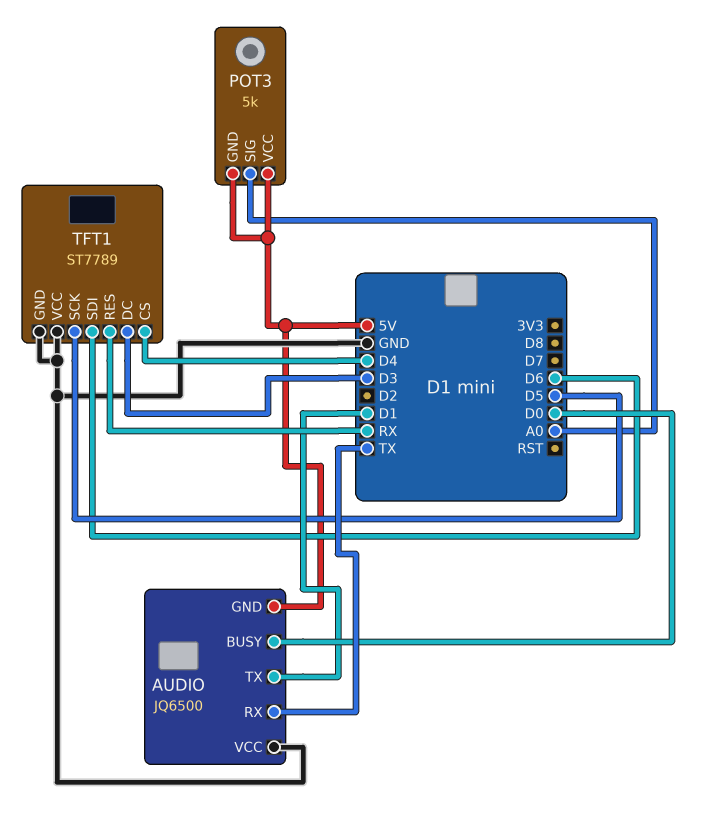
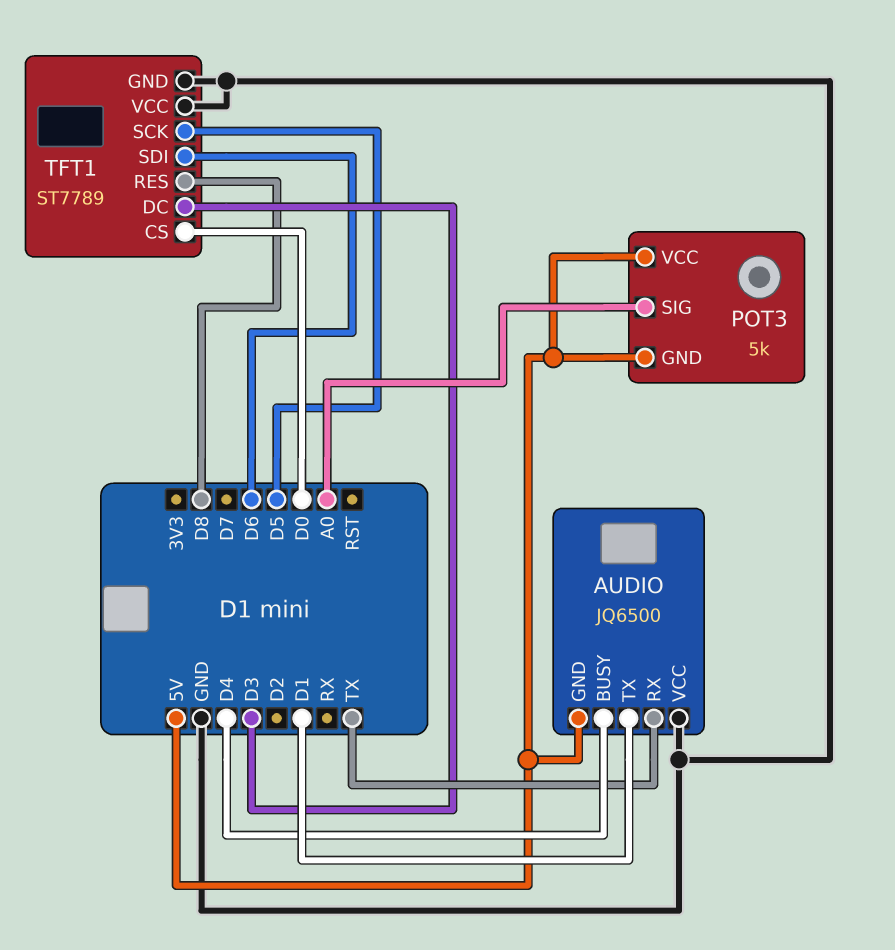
AUDIO pin BUSY: D0 -> D4
TFT1 pin CS: D4 -> D0
TFT1 pin RES: RX -> D8

